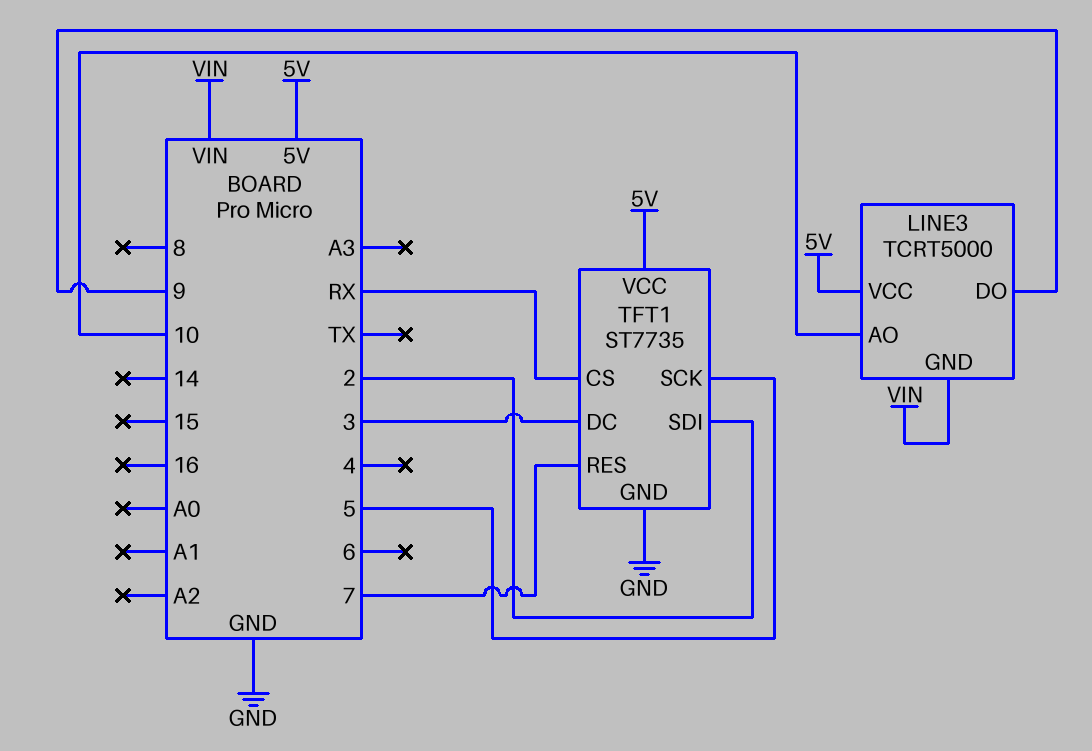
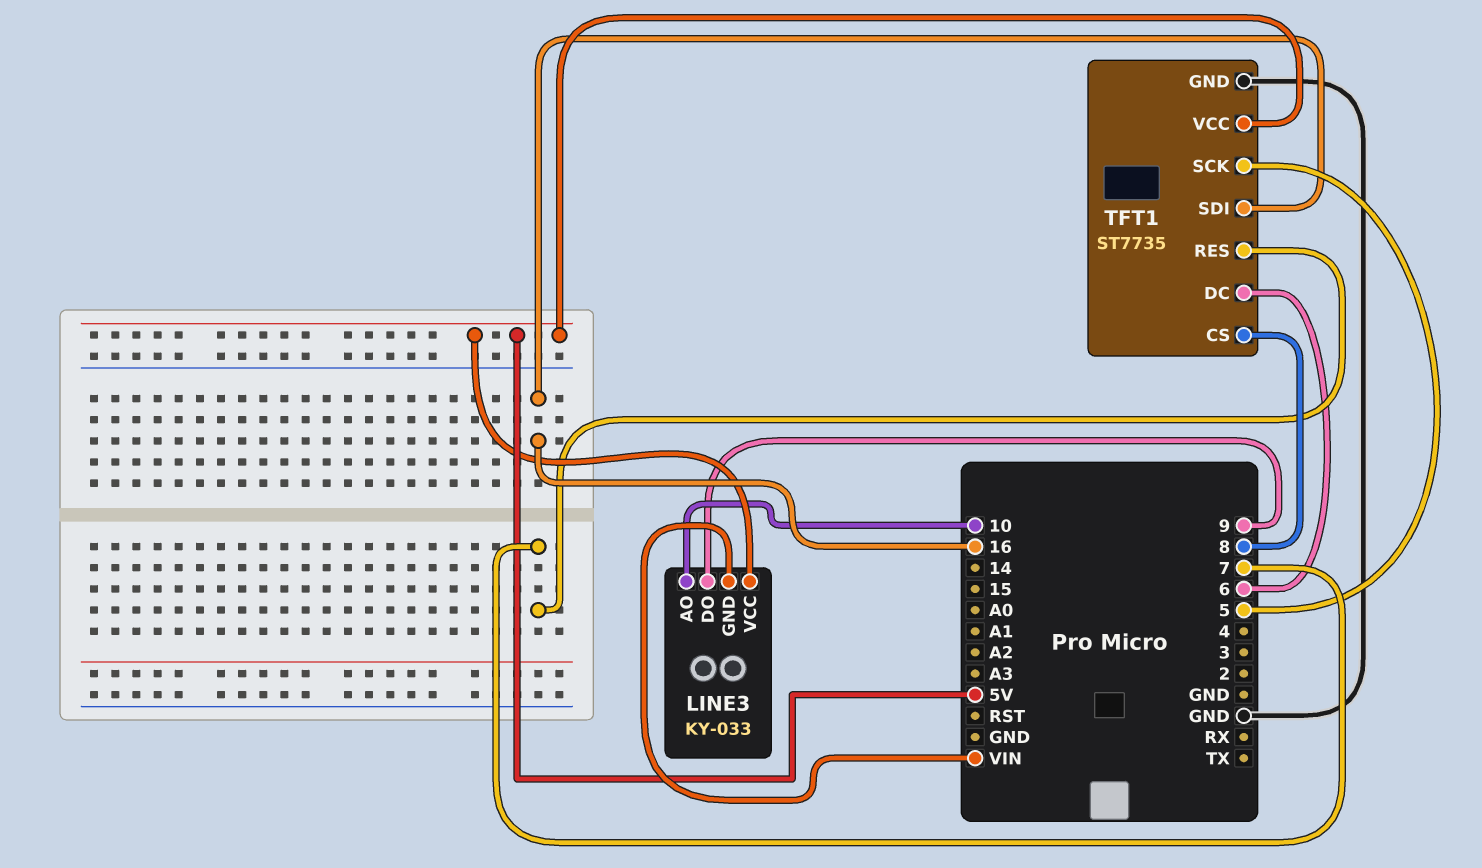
LINE3: TCRT5000 -> KY-033
TFT1 pin CS: RX -> 8
TFT1 pin DC: 3 -> 6
TFT1 pin SDI: 2 -> 16

